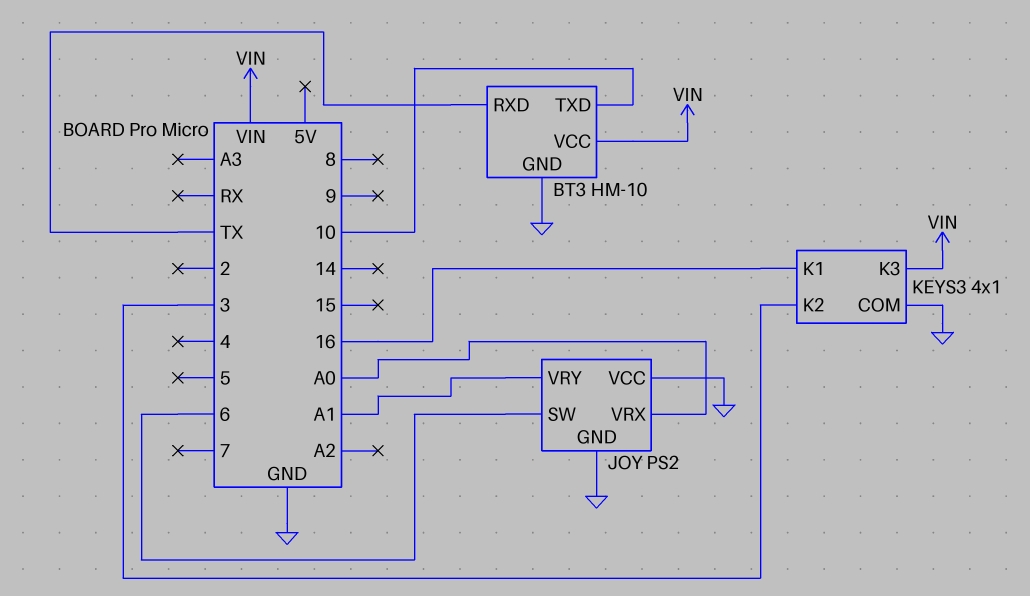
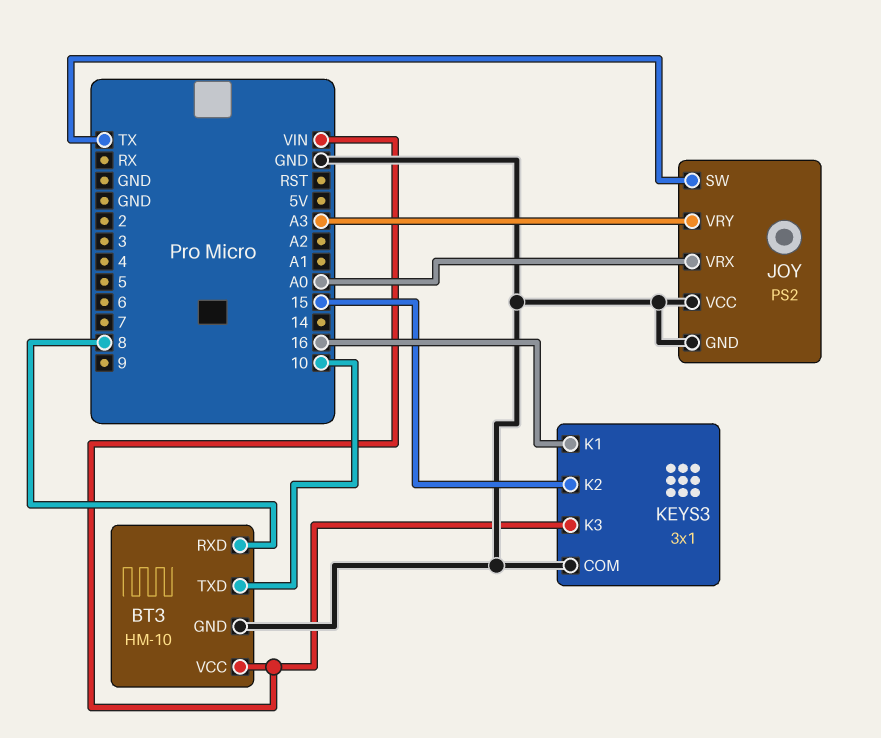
BT3 pin RXD: TX -> 8
JOY pin SW: 6 -> TX
JOY pin VRY: A1 -> A3
KEYS3: 4x1 -> 3x1
KEYS3 pin K2: 3 -> 15

